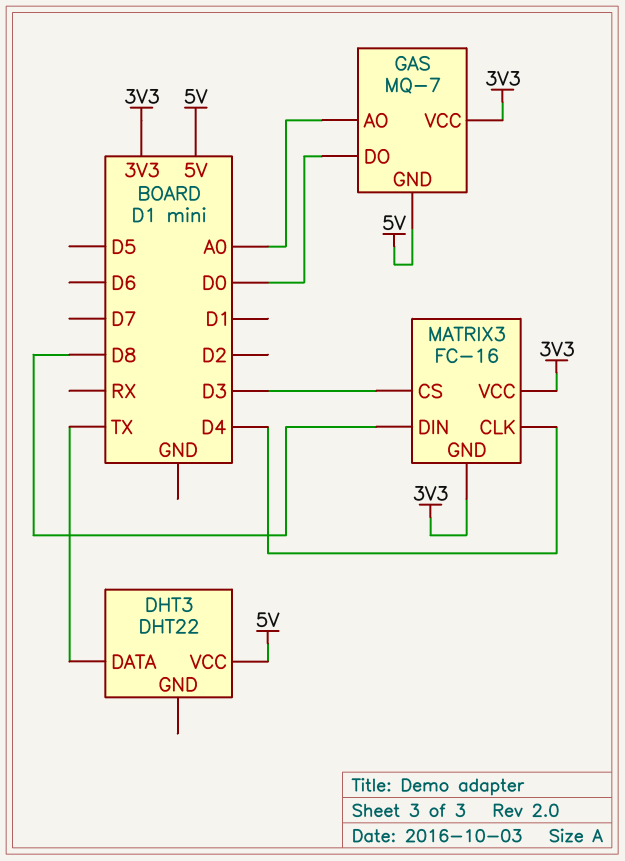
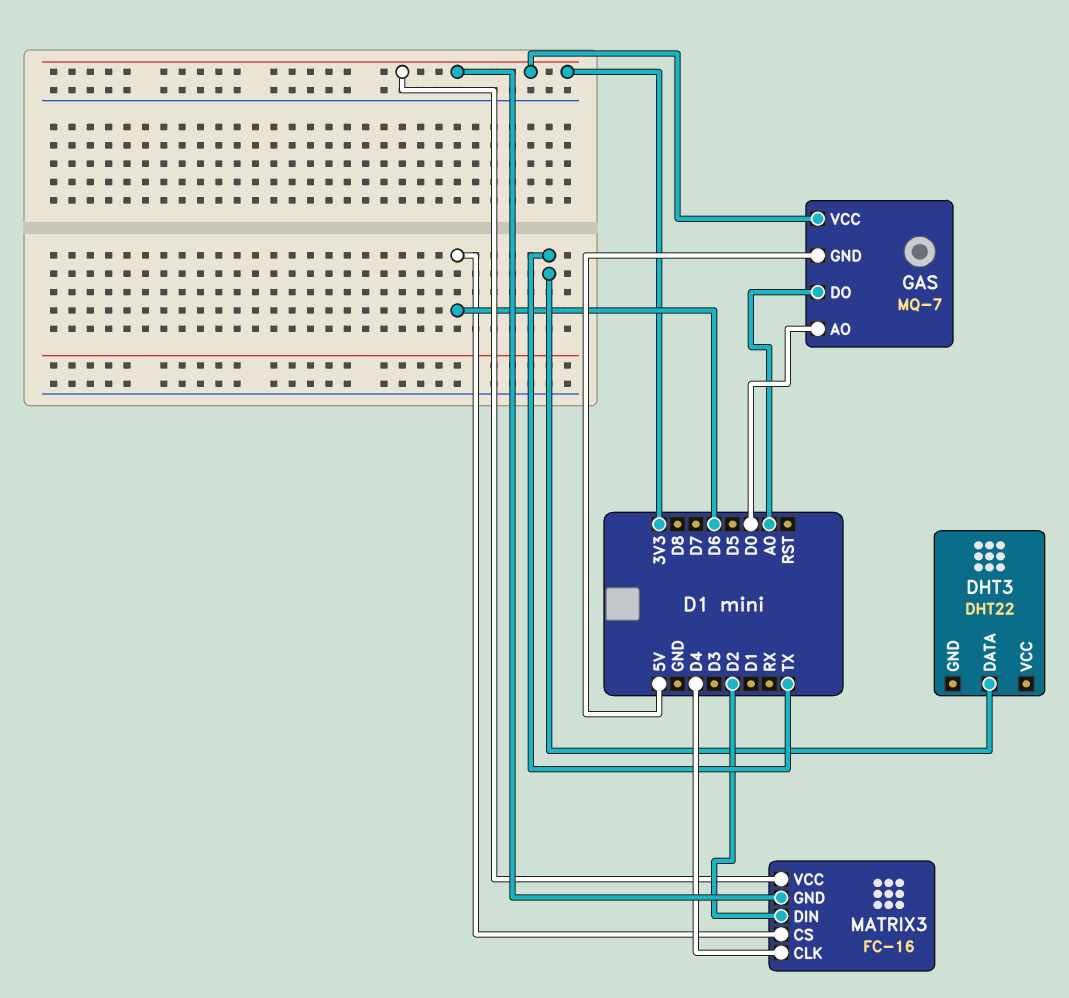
DHT3 pin VCC: 5V -> none
GAS pin AO: A0 -> D0
GAS pin DO: D0 -> A0
MATRIX3 pin CS: D3 -> D6
MATRIX3 pin DIN: D8 -> D2

